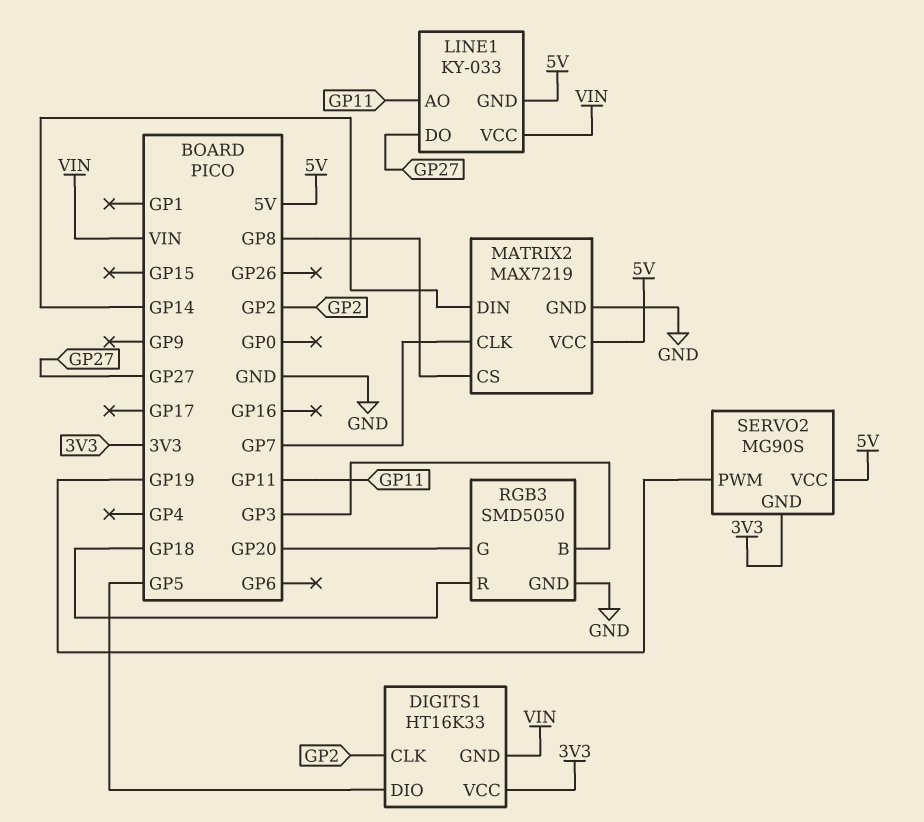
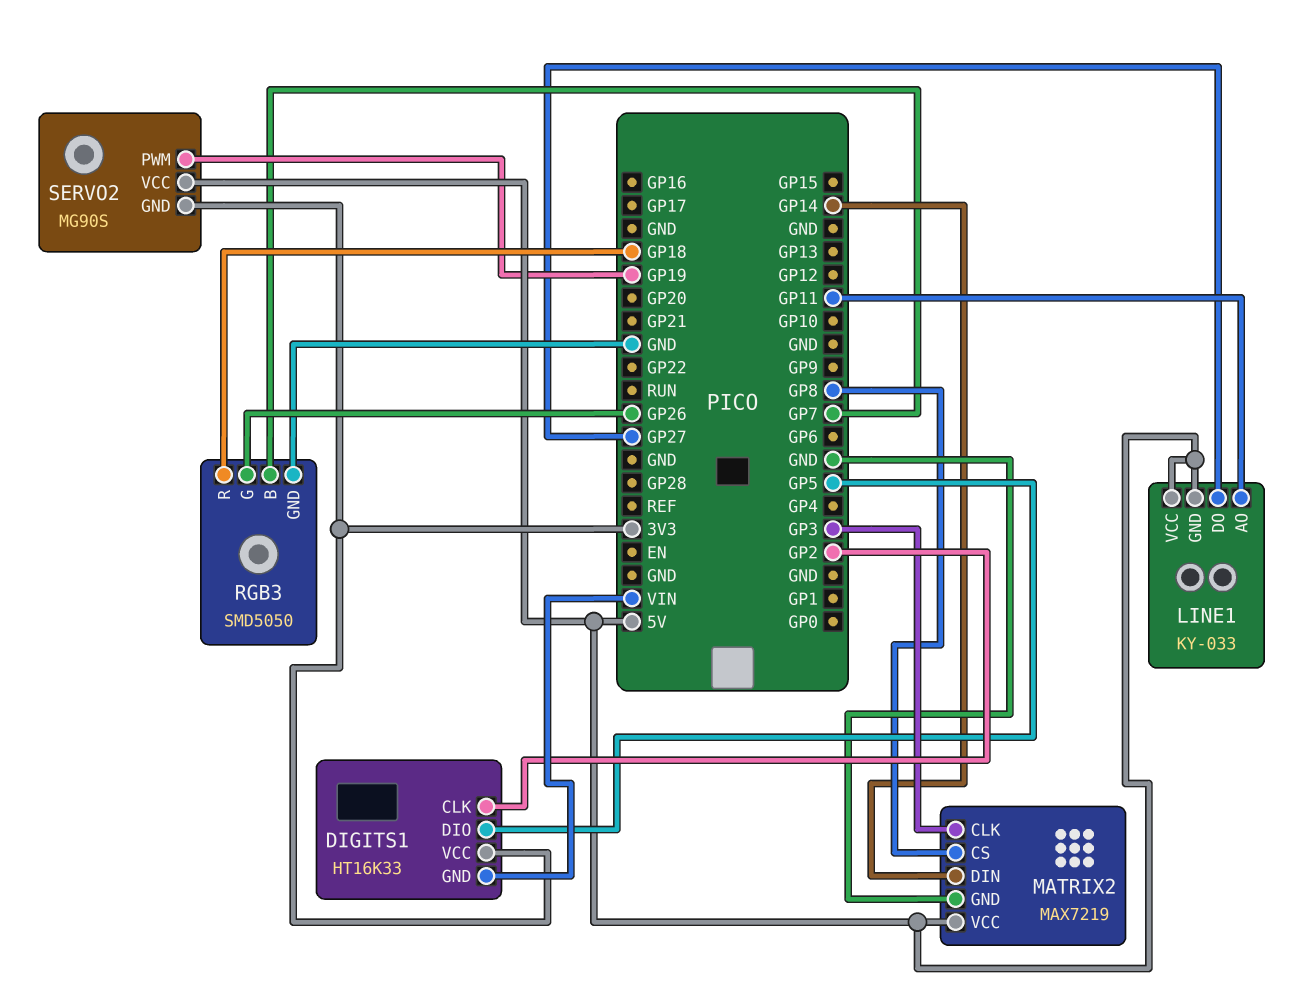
LINE1 pin VCC: VIN -> 5V
MATRIX2 pin CLK: GP7 -> GP3
RGB3 pin B: GP3 -> GP7
RGB3 pin G: GP20 -> GP26

